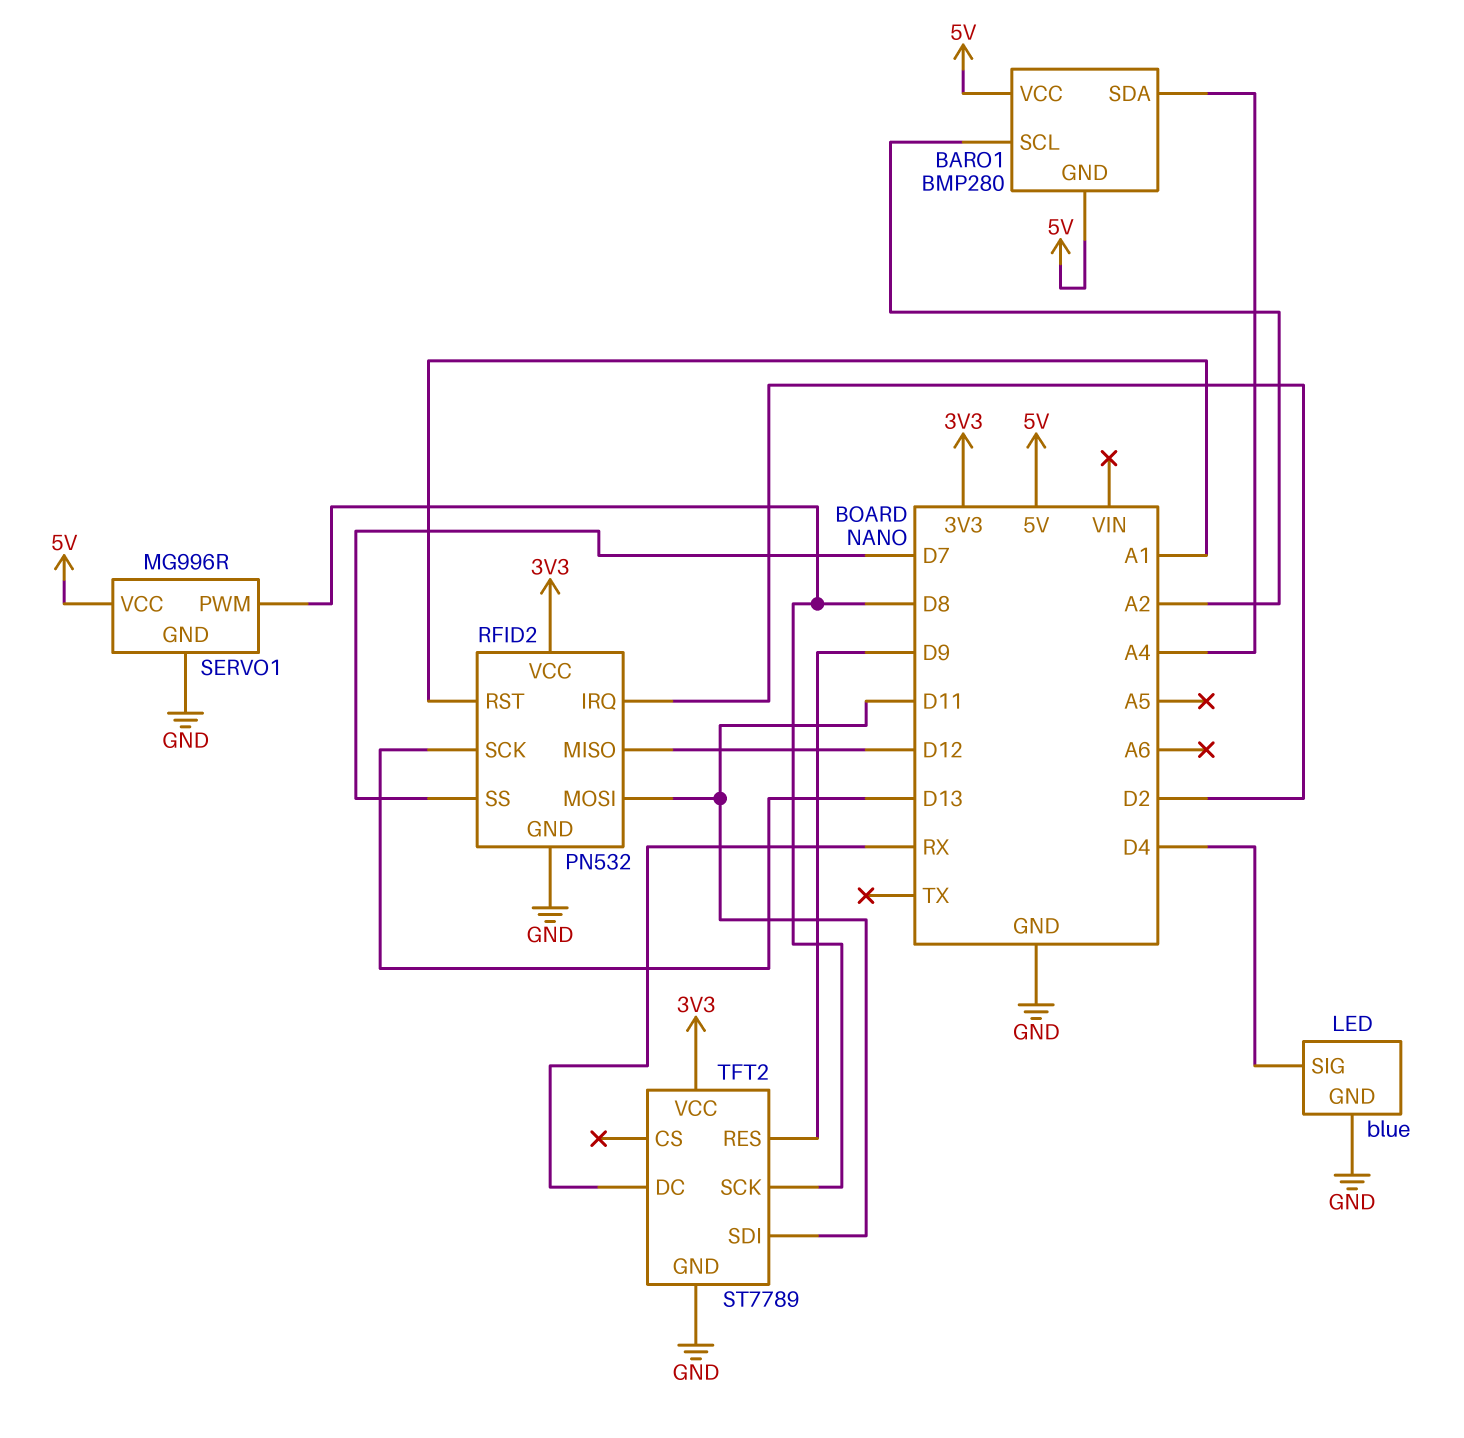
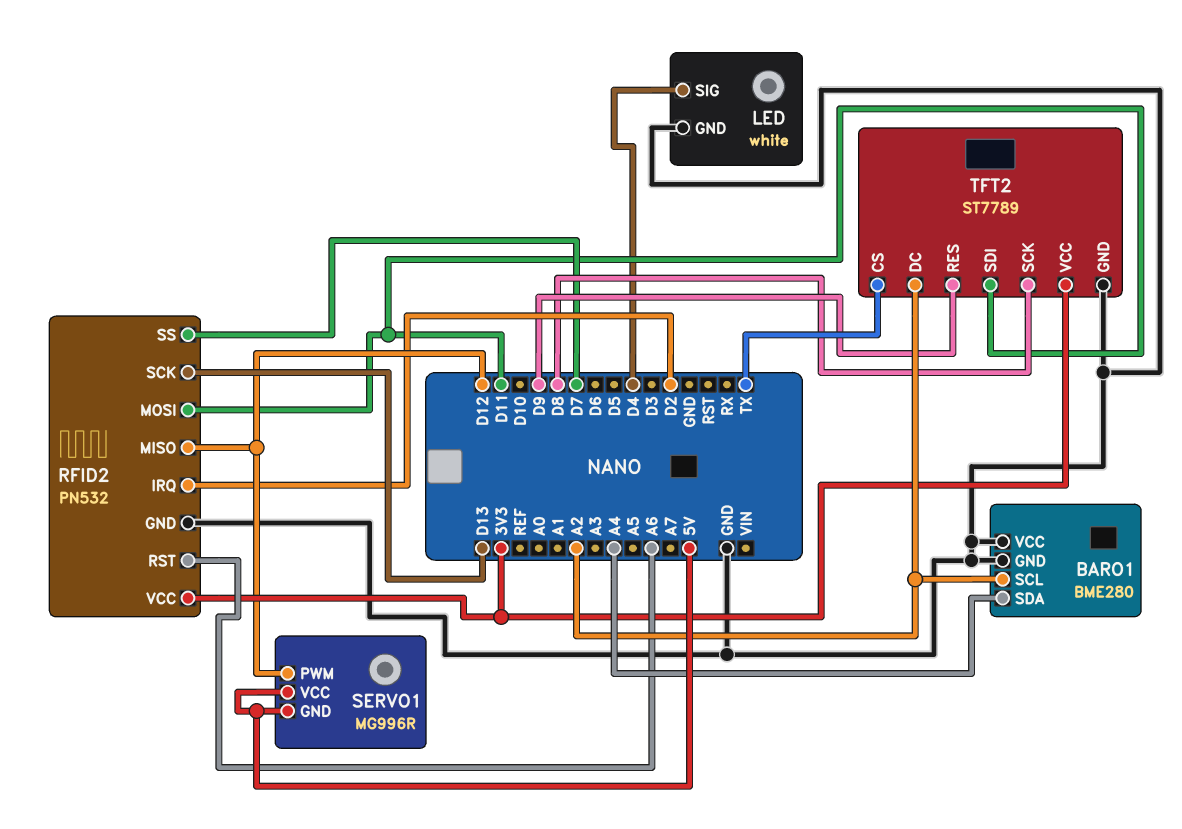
BARO1: BMP280 -> BME280
BARO1 pin GND: 5V -> GND
BARO1 pin VCC: 5V -> GND
LED: blue -> white
RFID2 pin RST: A1 -> A6
SERVO1 pin GND: GND -> 5V
SERVO1 pin PWM: D8 -> D12
TFT2 pin CS: none -> TX
TFT2 pin DC: RX -> A2

